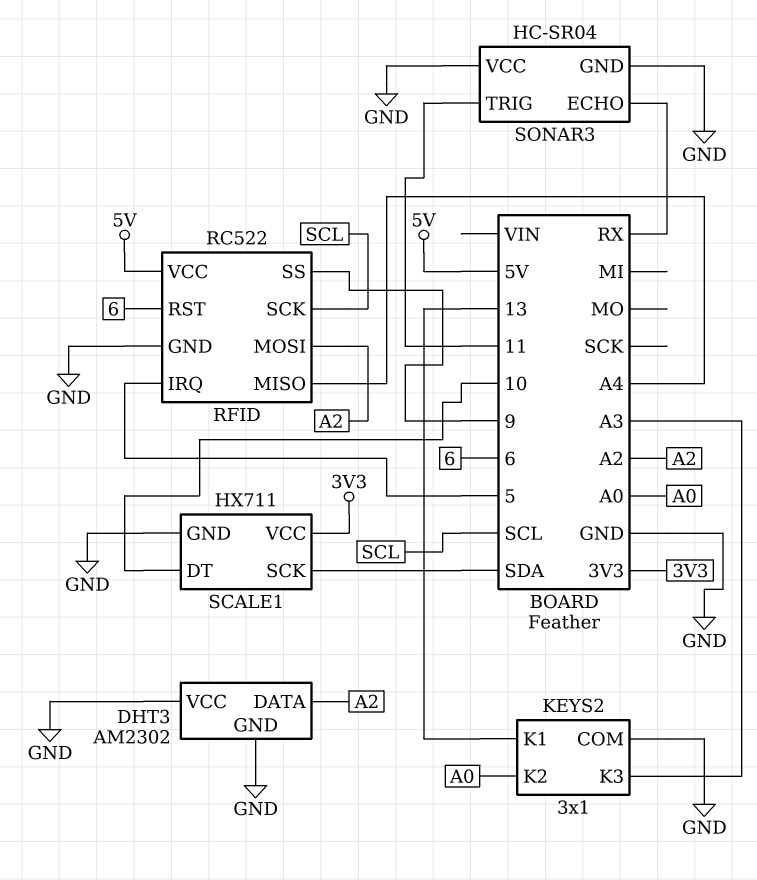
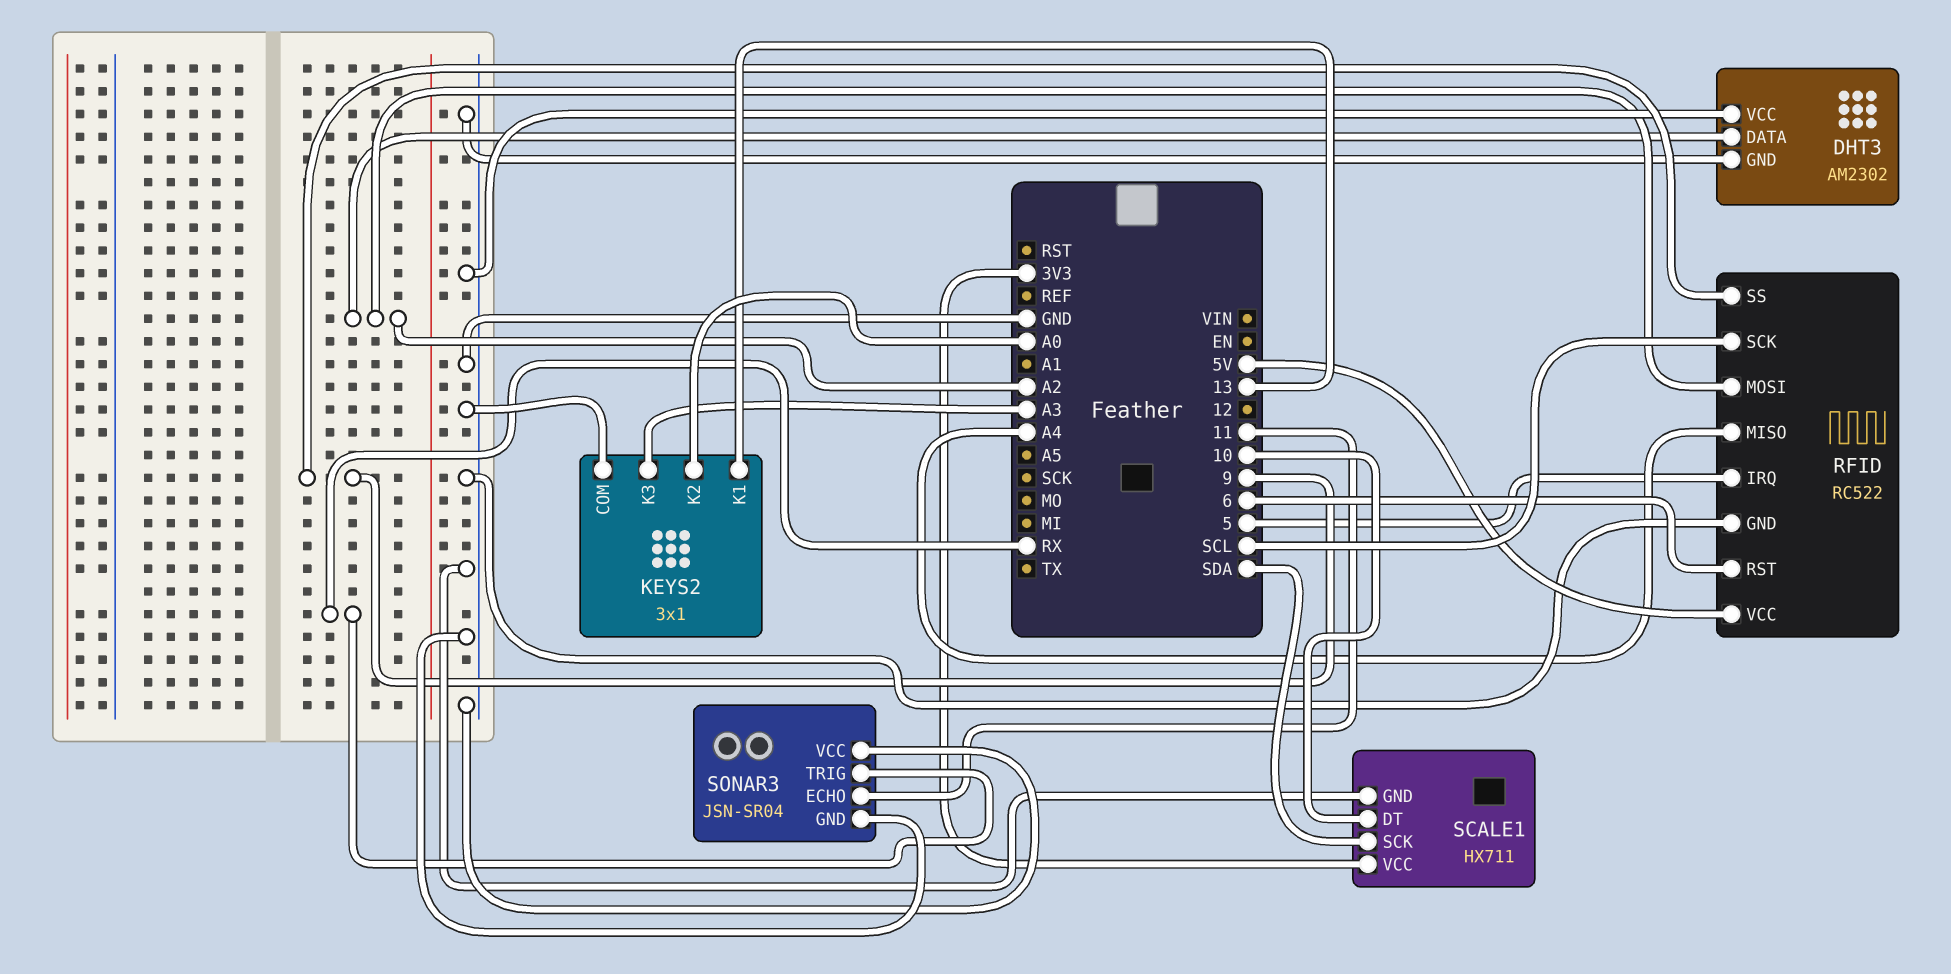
SONAR3: HC-SR04 -> JSN-SR04
SONAR3 pin ECHO: RX -> 11
SONAR3 pin TRIG: 11 -> RX

